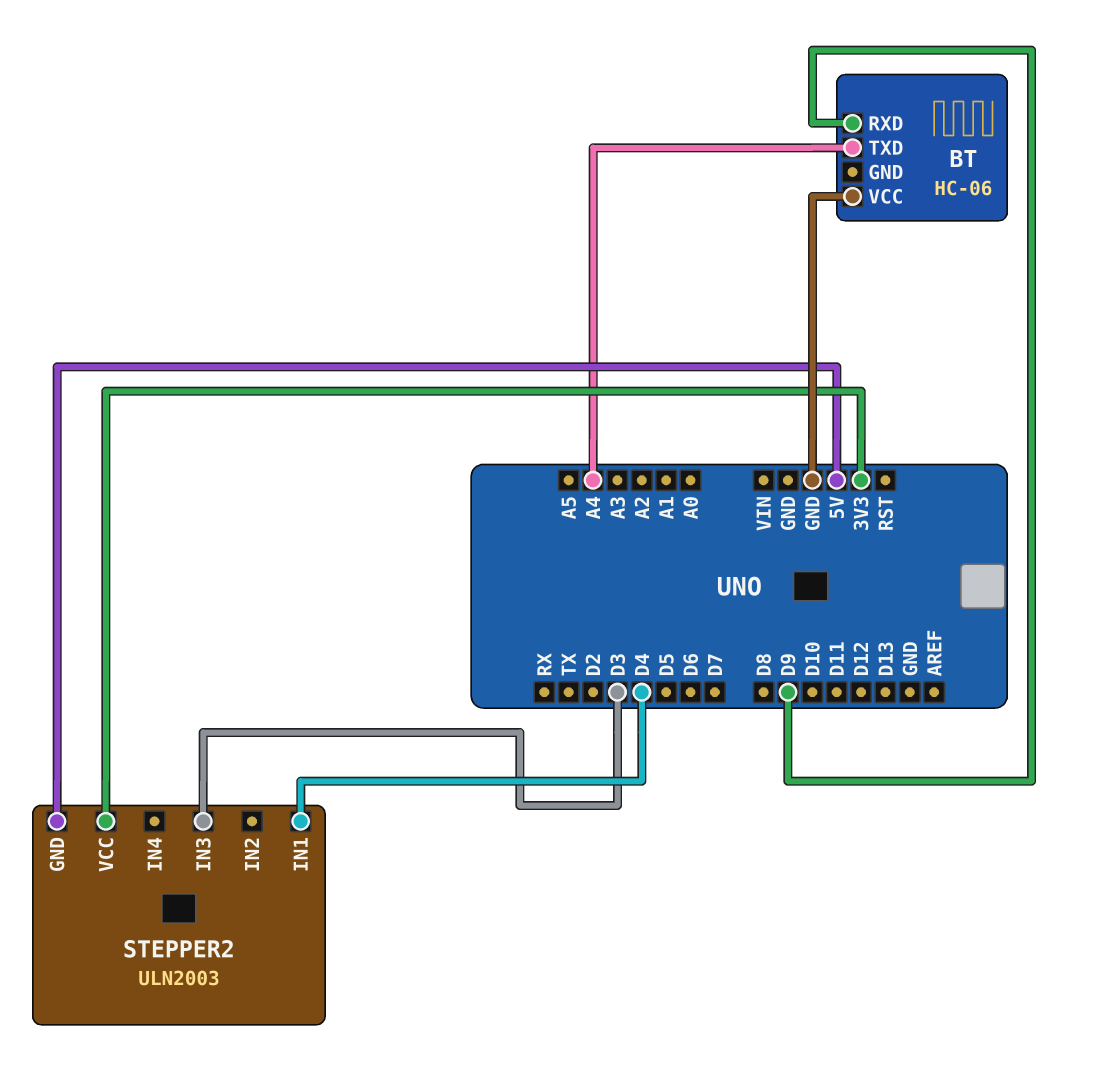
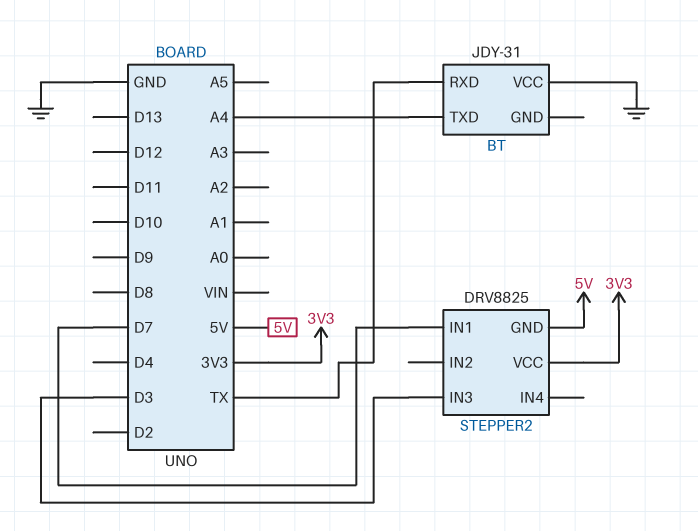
BT: HC-06 -> JDY-31
BT pin RXD: D9 -> TX
STEPPER2: ULN2003 -> DRV8825
STEPPER2 pin IN1: D4 -> D7

